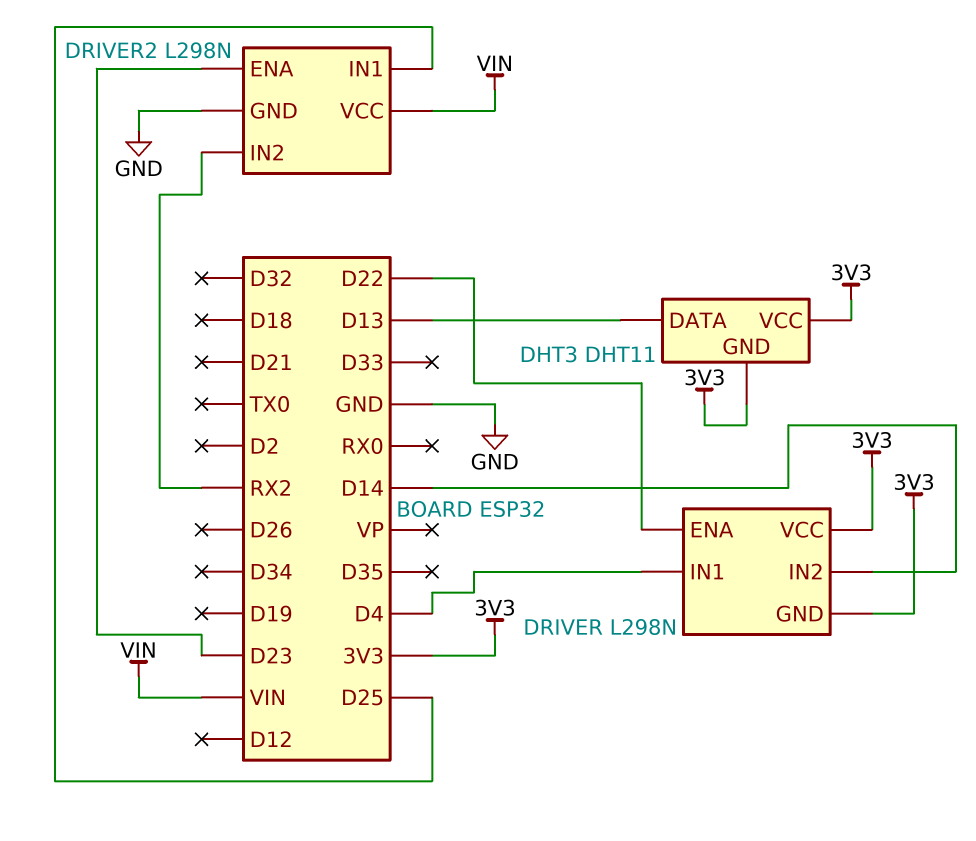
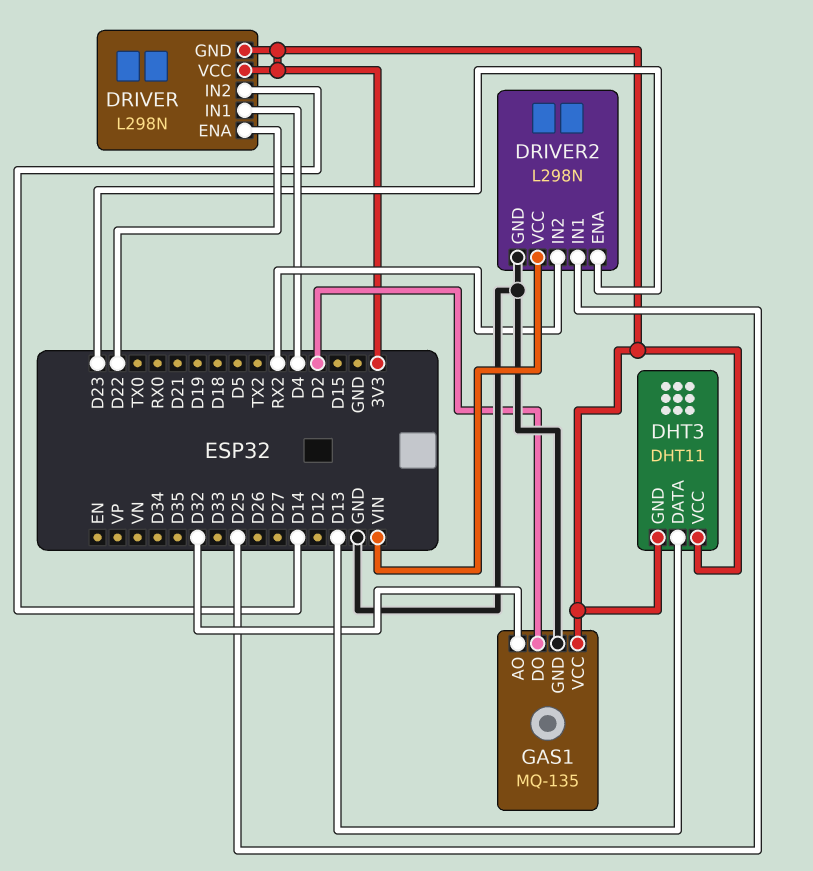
GAS1: none -> MQ-135
GAS1 pin AO: none -> D32
GAS1 pin DO: none -> D2
GAS1 pin GND: none -> GND
GAS1 pin VCC: none -> 3V3

